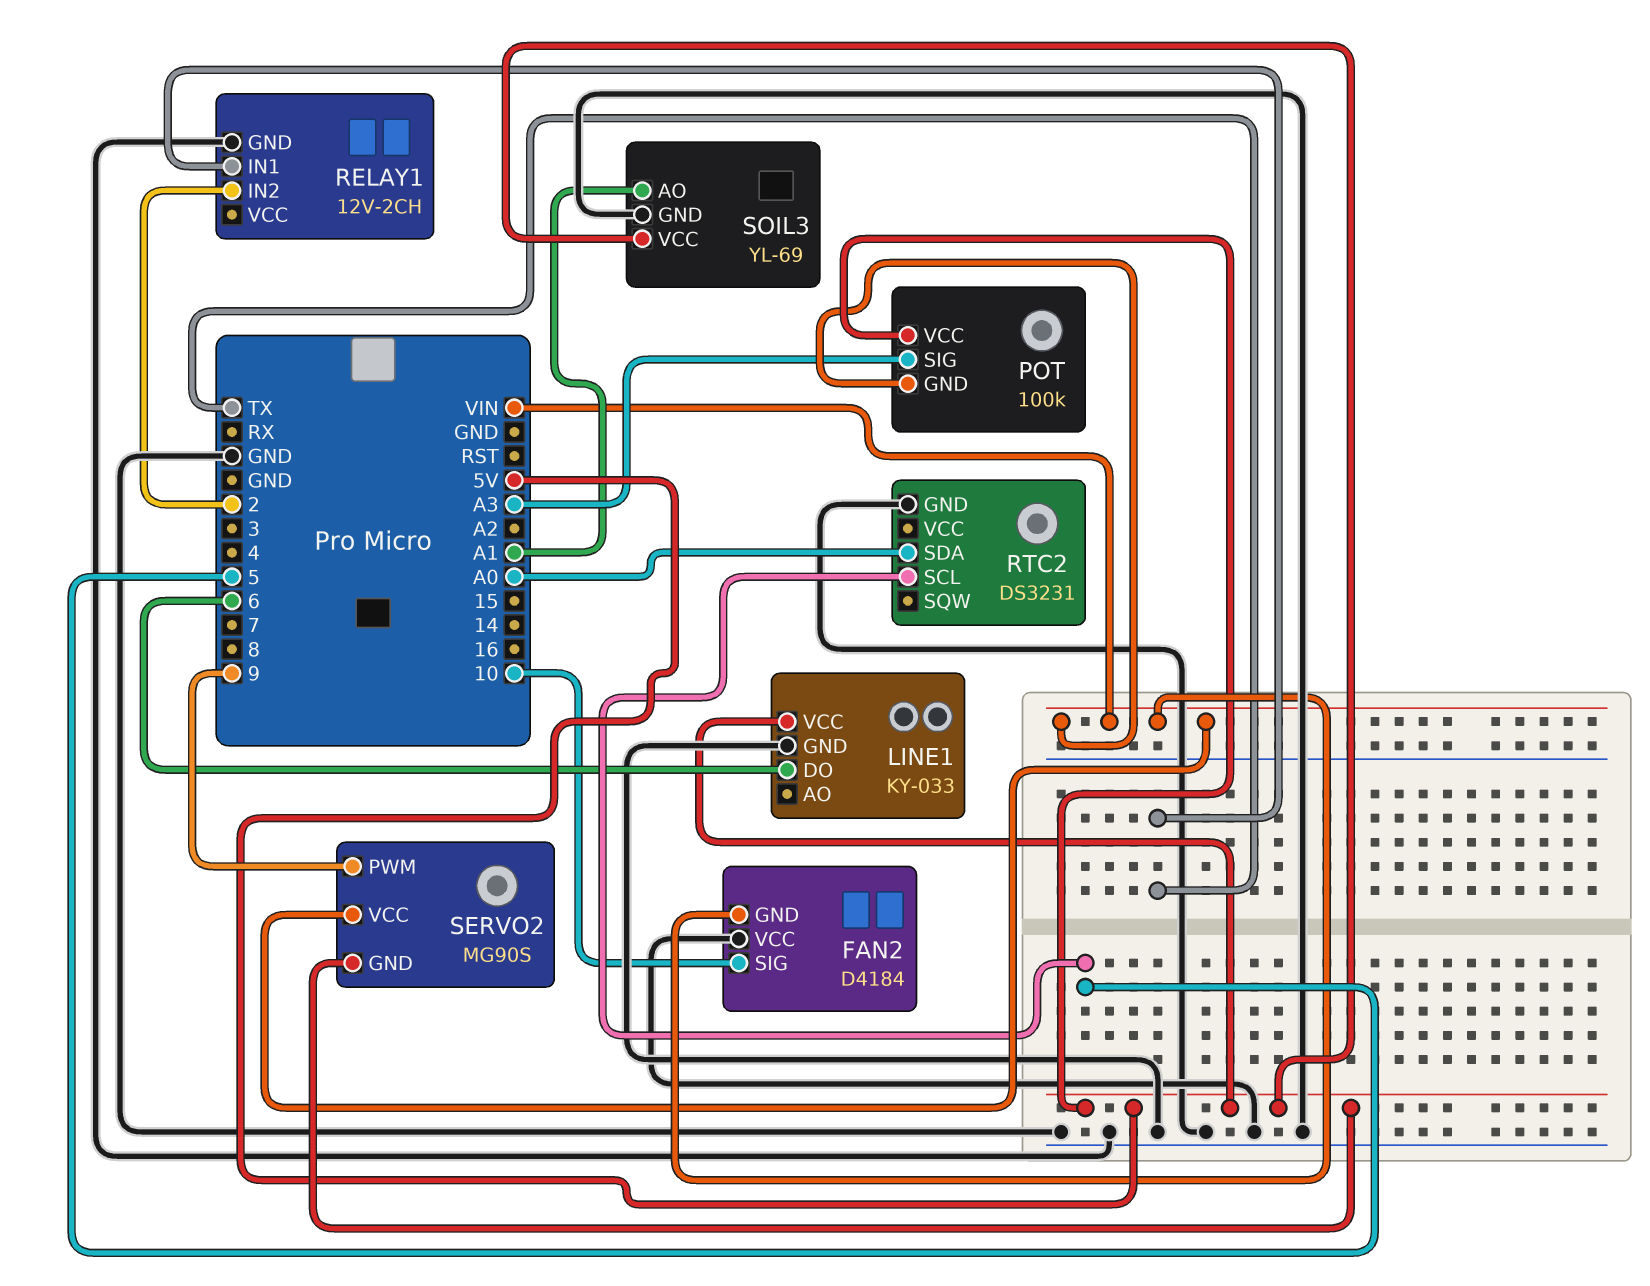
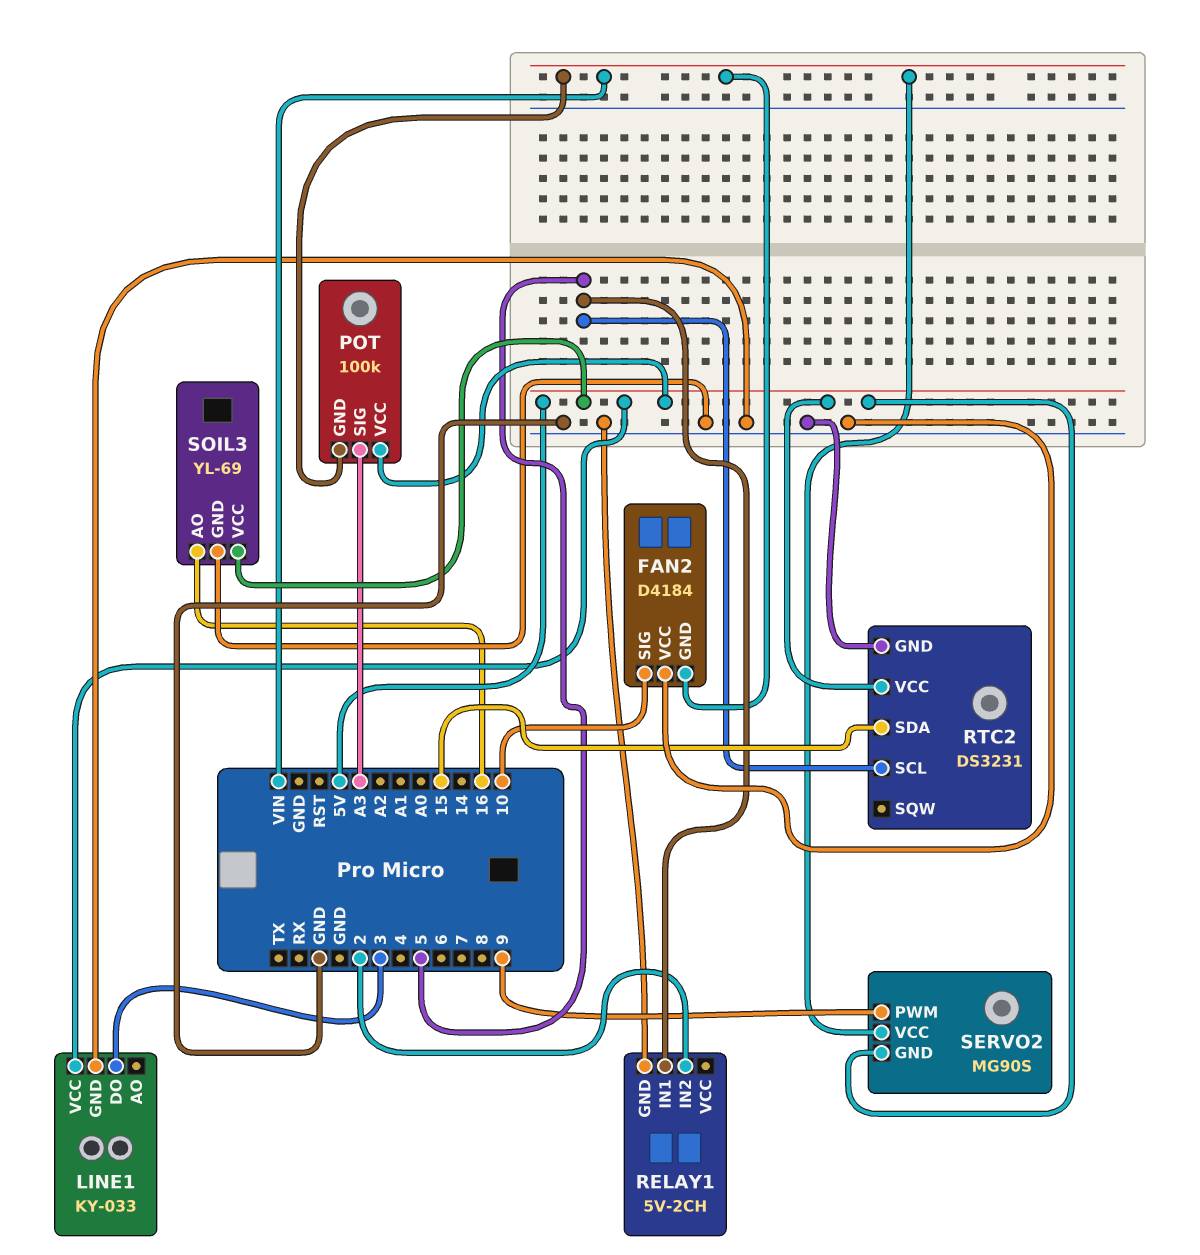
LINE1 pin DO: 6 -> 3
RELAY1: 12V-2CH -> 5V-2CH
RELAY1 pin IN1: TX -> 5
RTC2 pin SDA: A0 -> 15
RTC2 pin VCC: none -> 5V
SOIL3 pin AO: A1 -> 16

